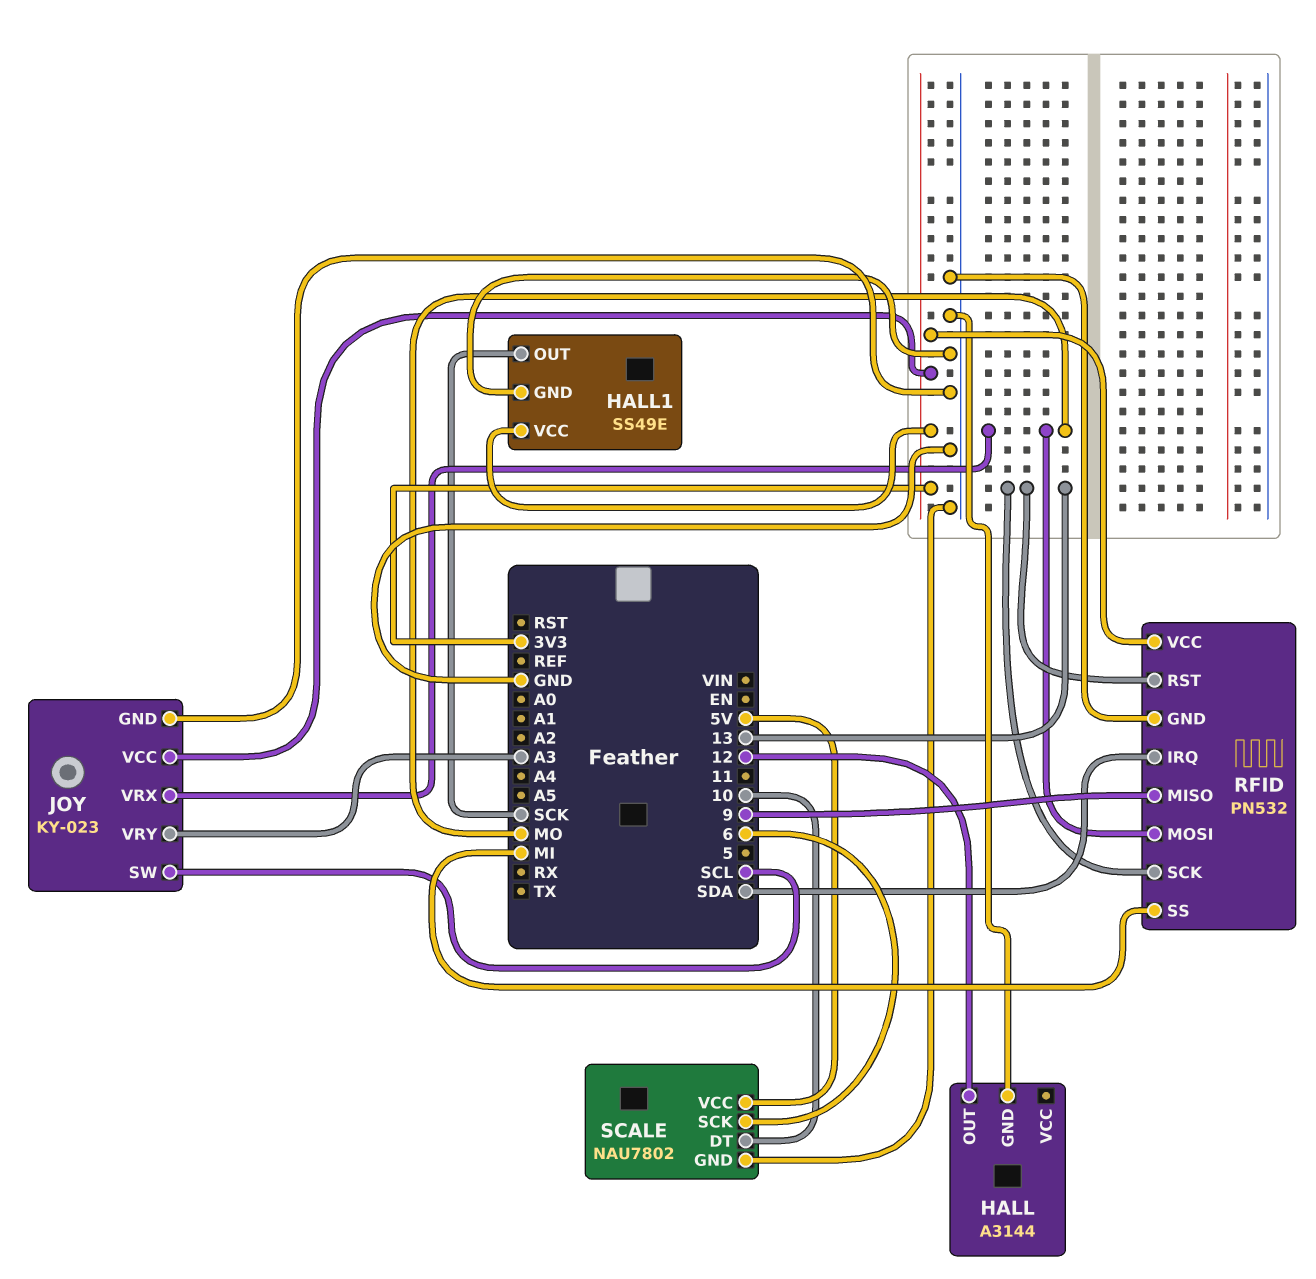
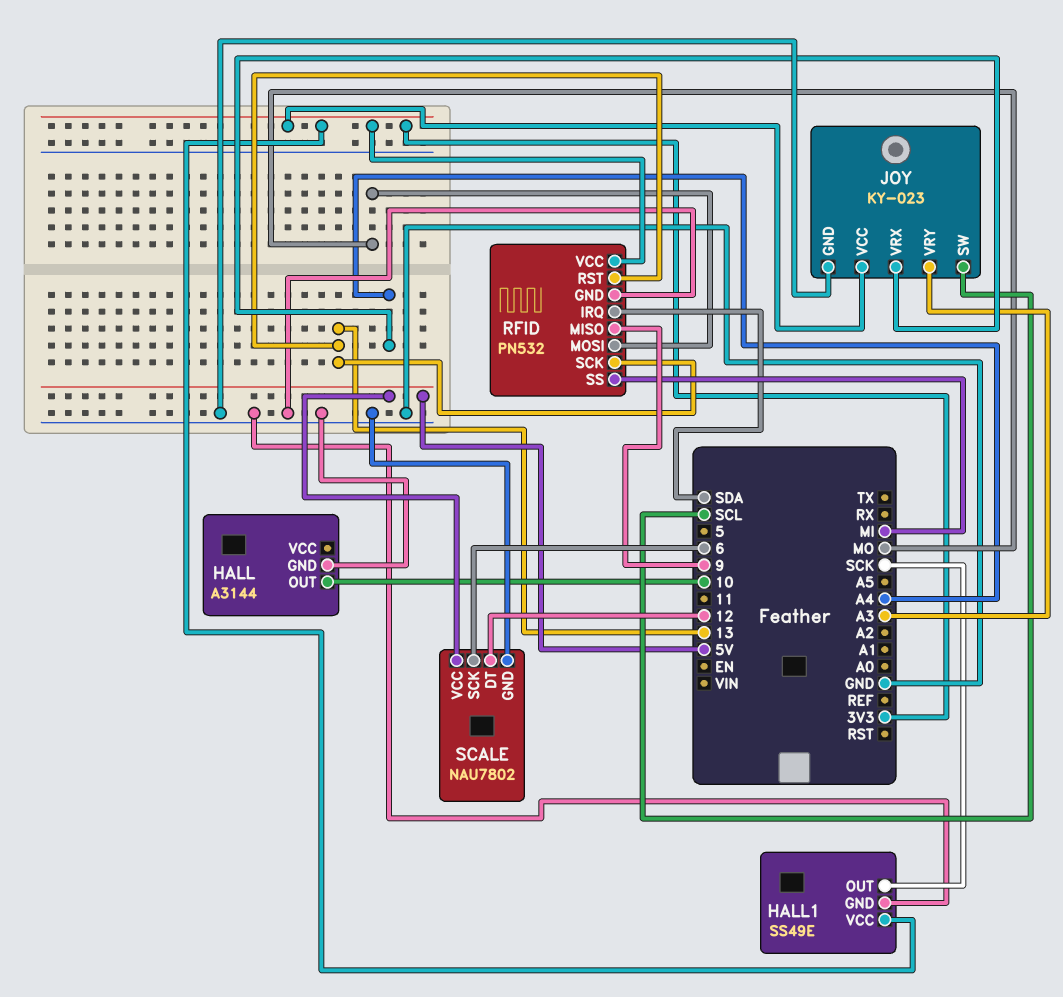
HALL pin OUT: 12 -> 10
JOY pin VRX: MO -> A4
SCALE pin DT: 10 -> 12

